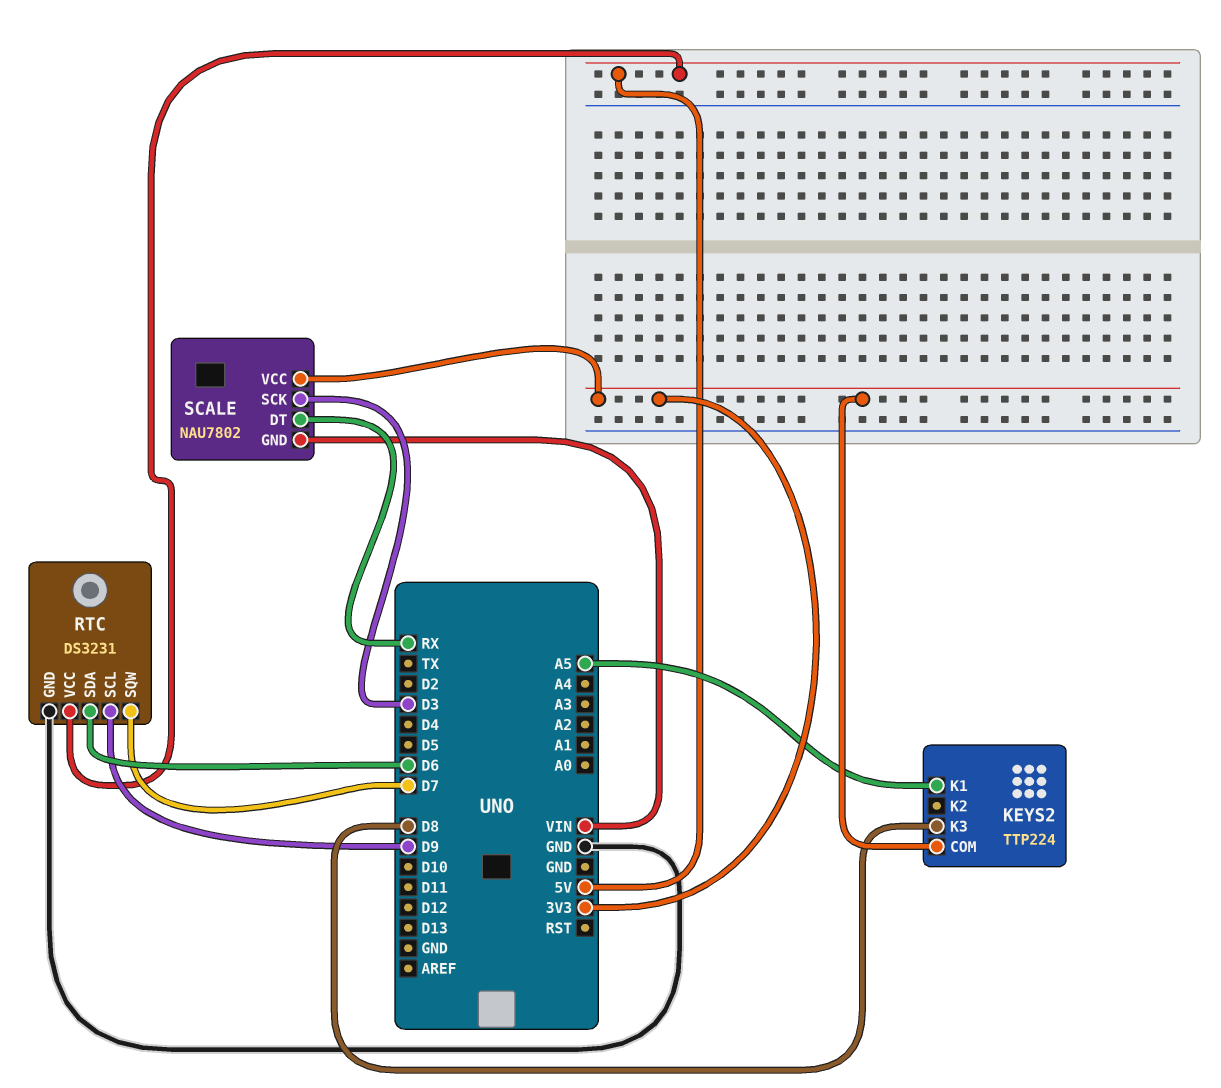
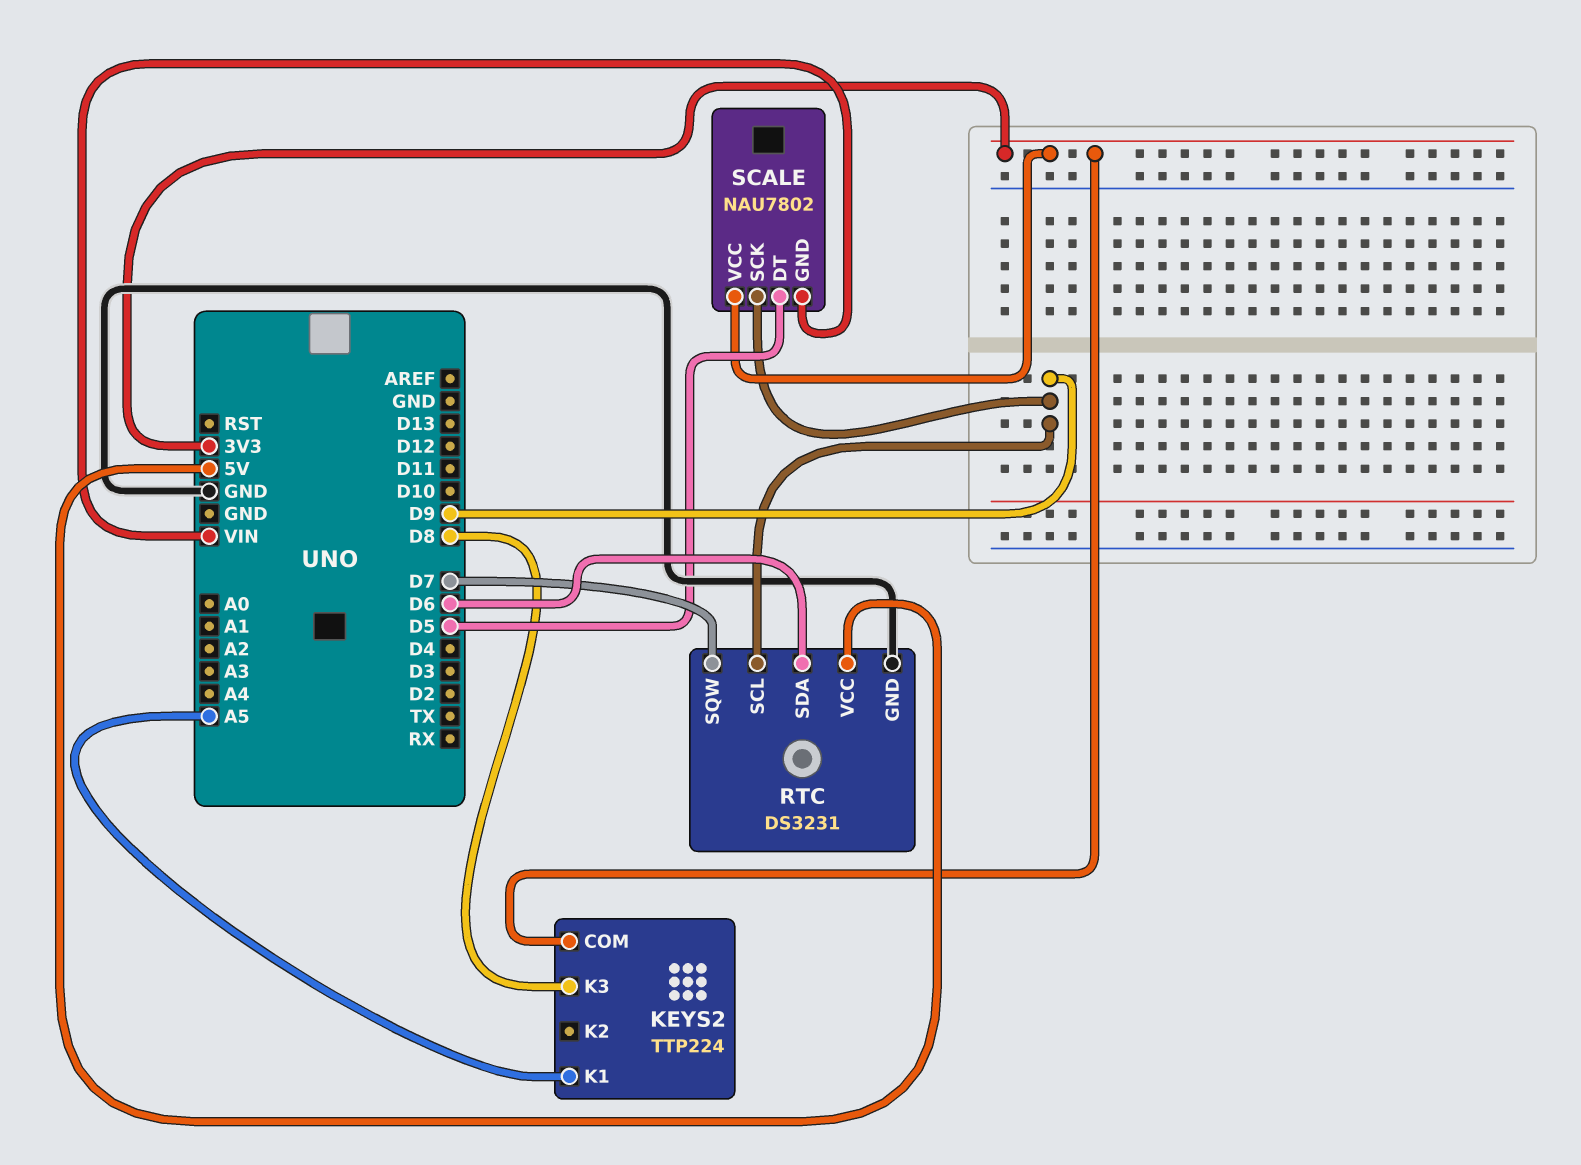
SCALE pin DT: RX -> D5
SCALE pin SCK: D3 -> D9

